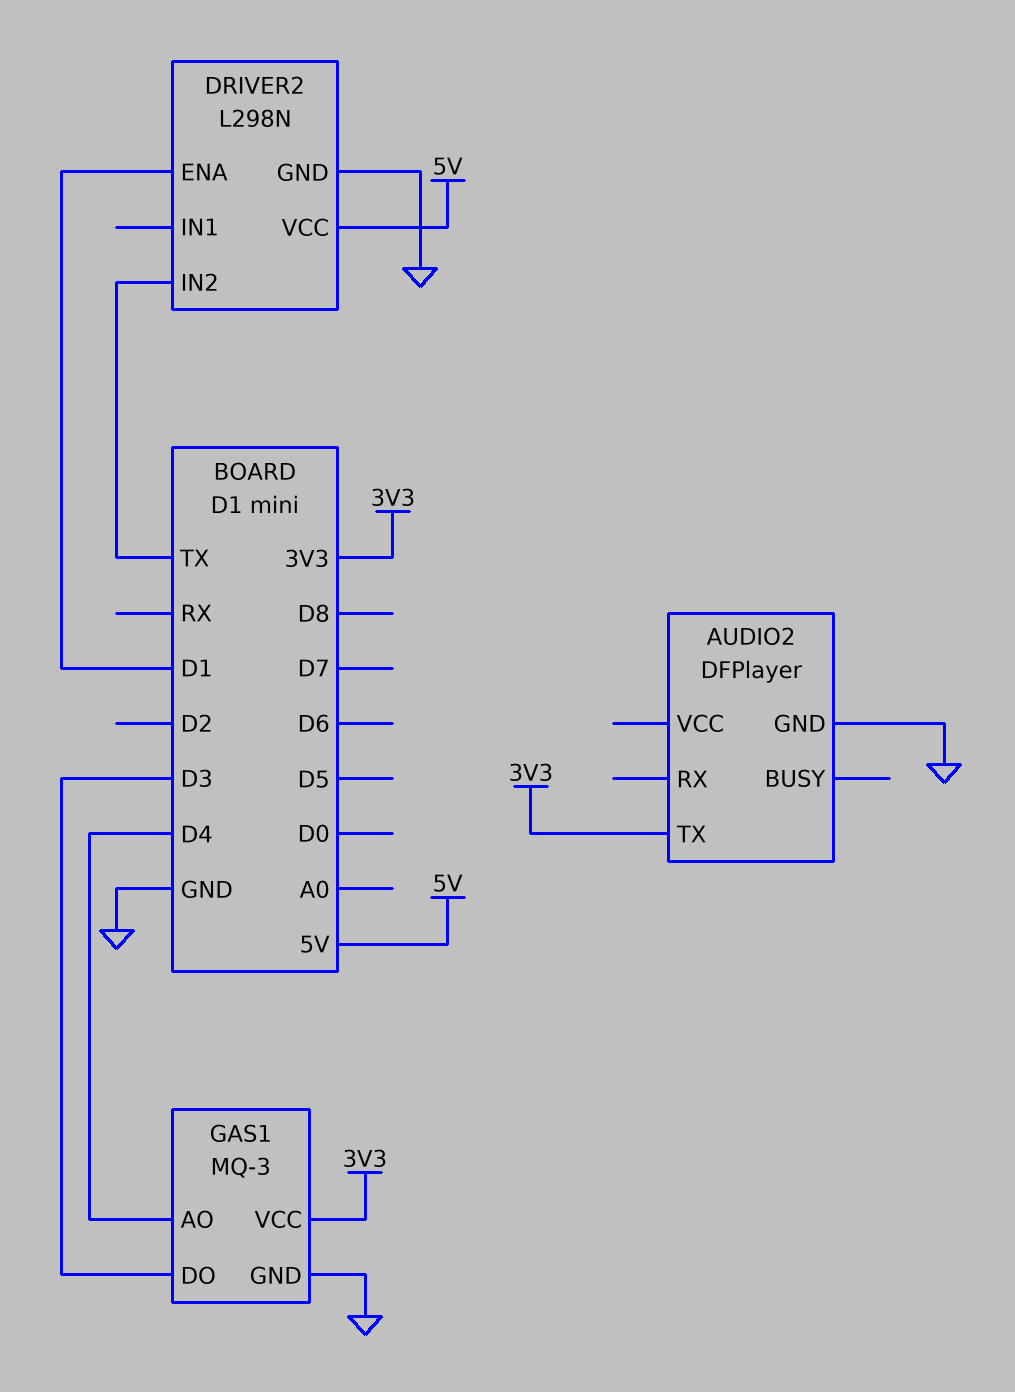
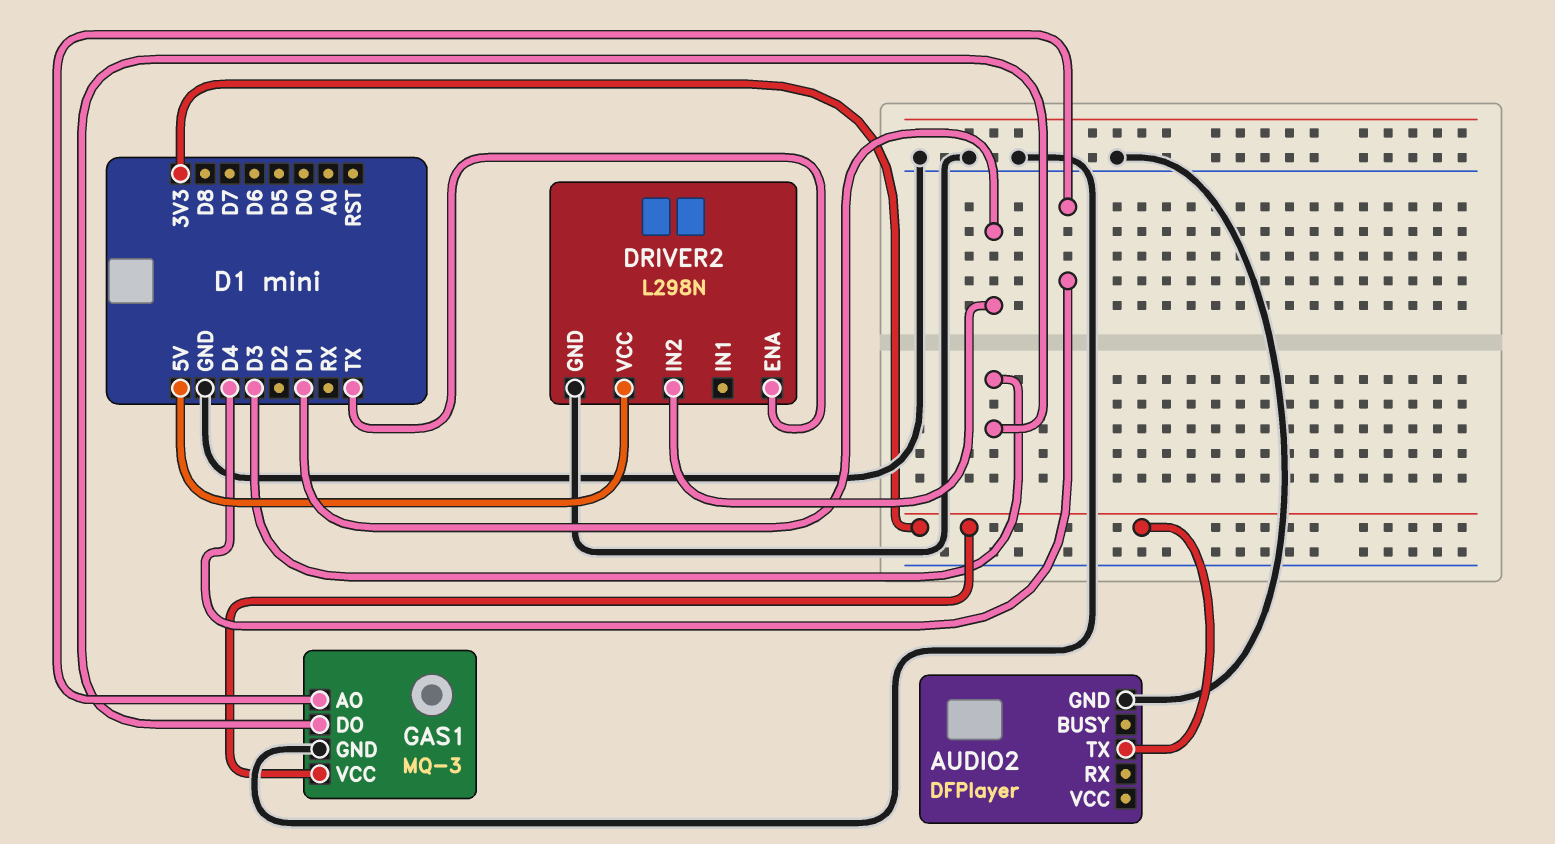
DRIVER2 pin ENA: D1 -> TX
DRIVER2 pin IN2: TX -> D1

